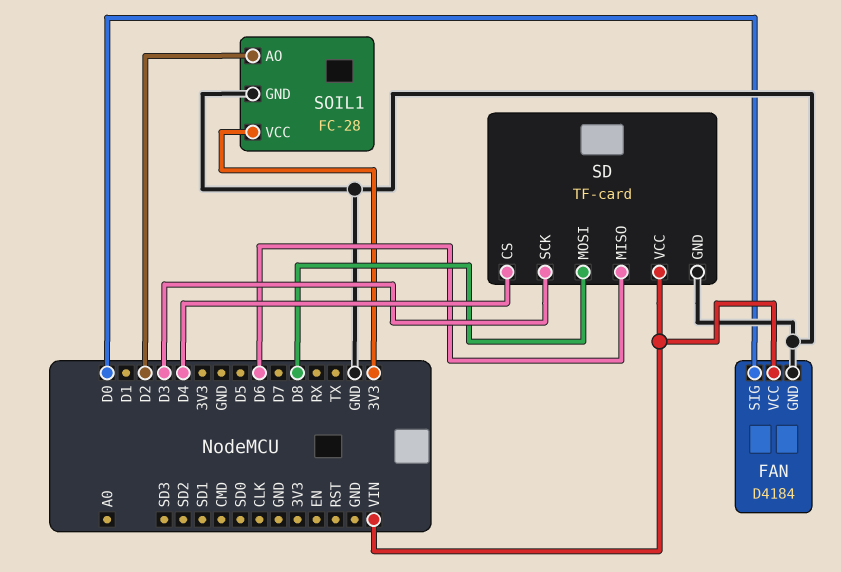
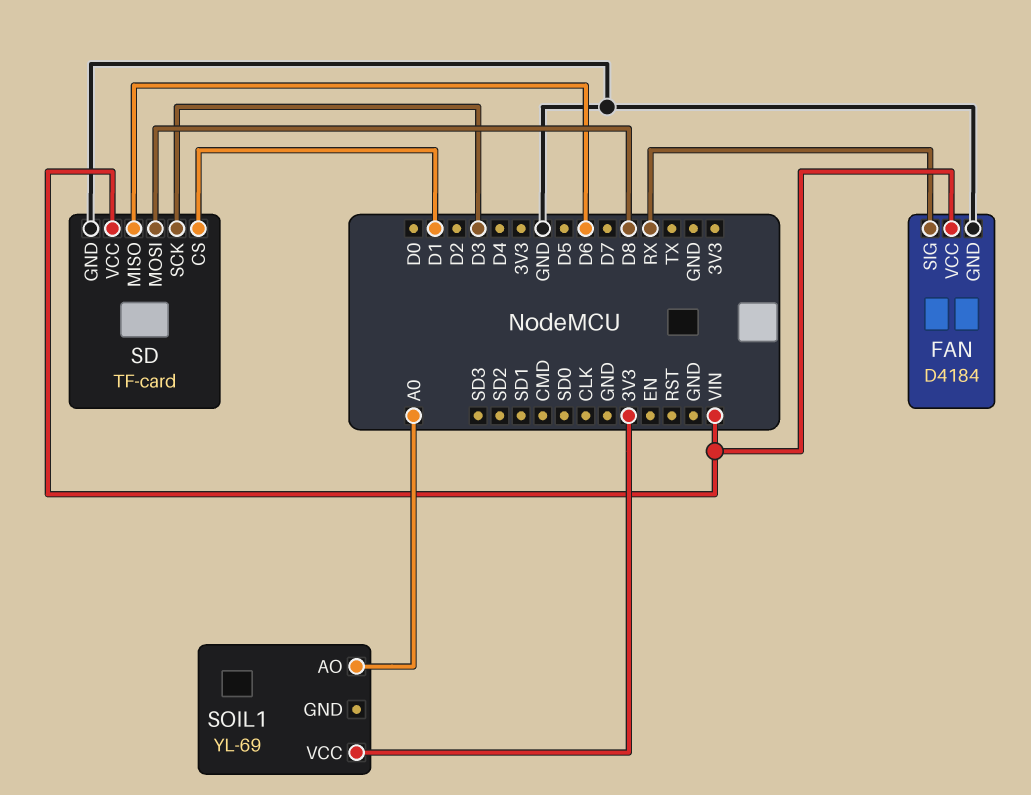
FAN pin SIG: D0 -> RX
SD pin CS: D4 -> D1
SOIL1: FC-28 -> YL-69
SOIL1 pin AO: D2 -> A0
SOIL1 pin GND: GND -> none

